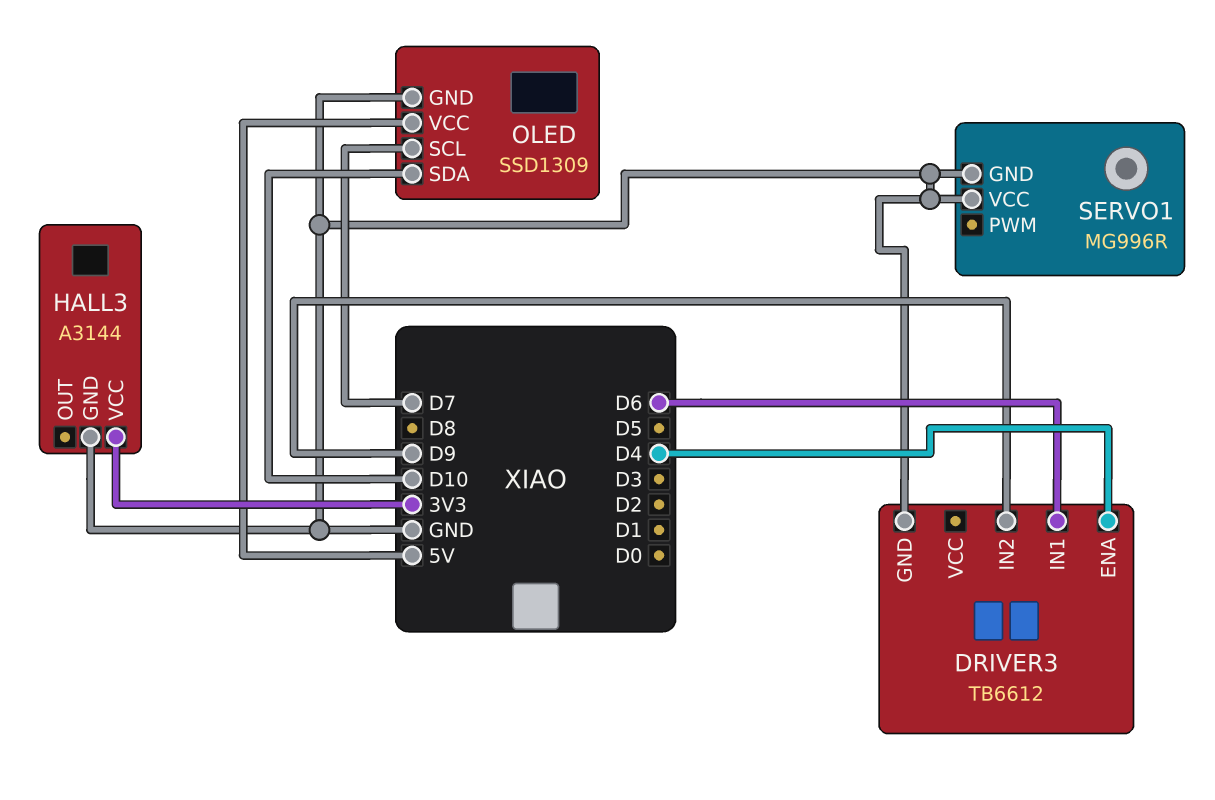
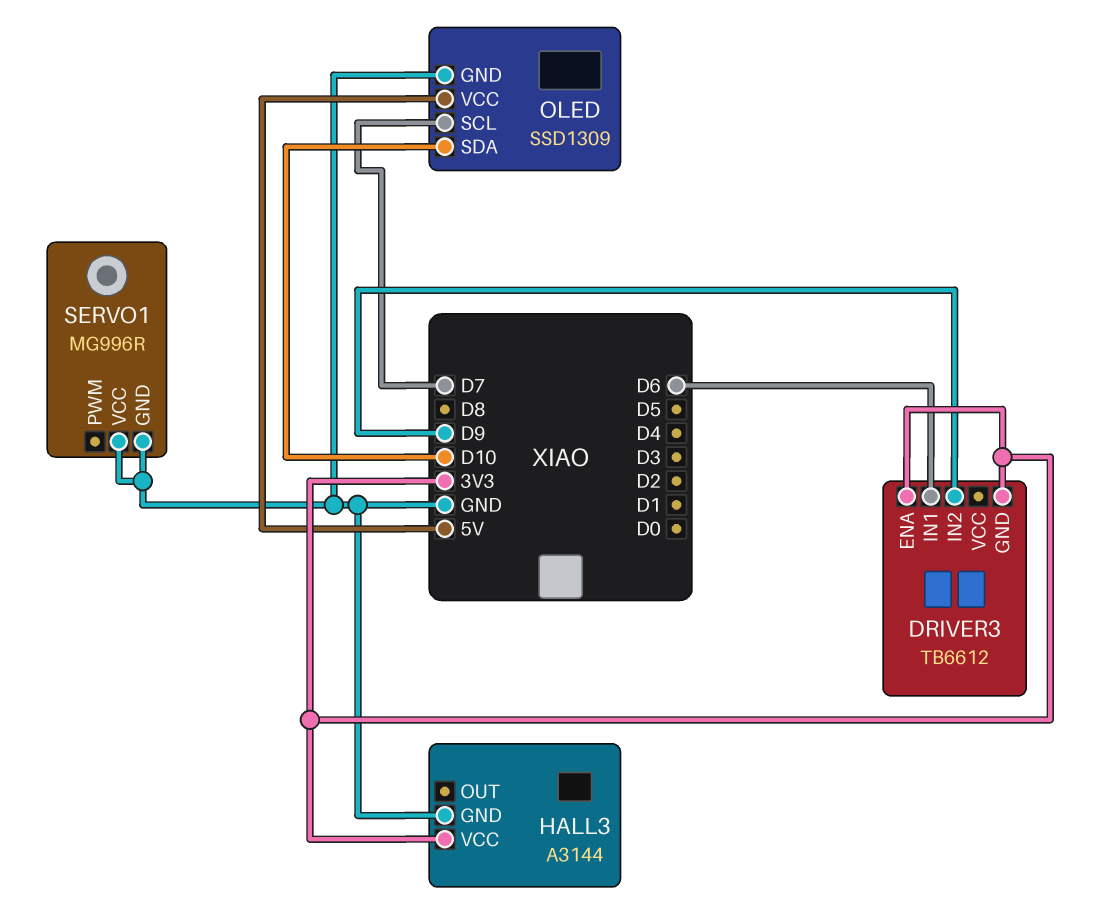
DRIVER3 pin ENA: D4 -> 3V3
DRIVER3 pin GND: GND -> 3V3

